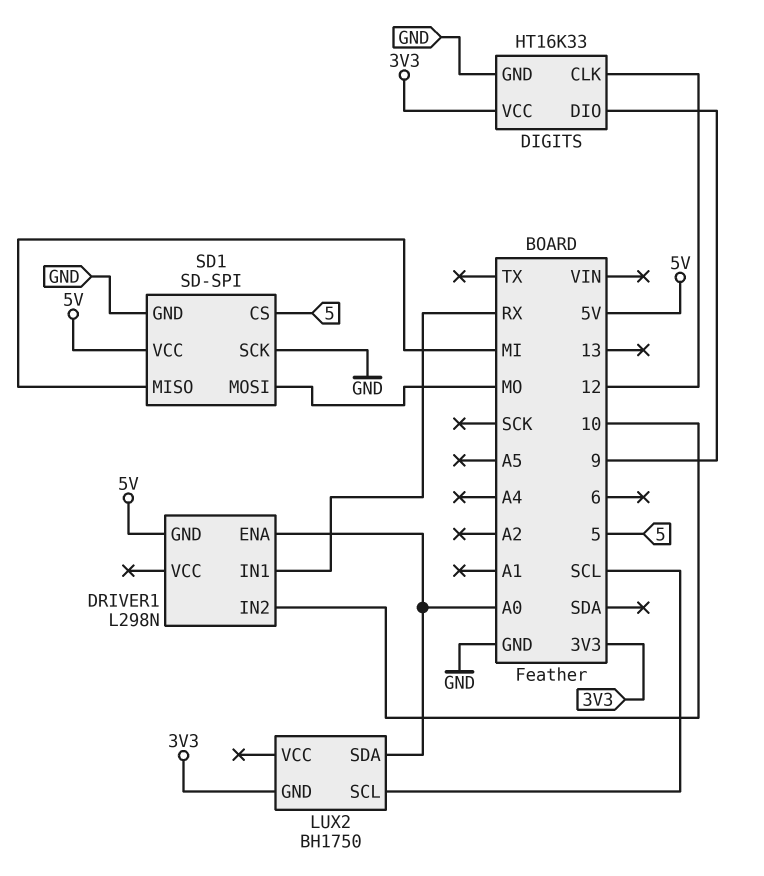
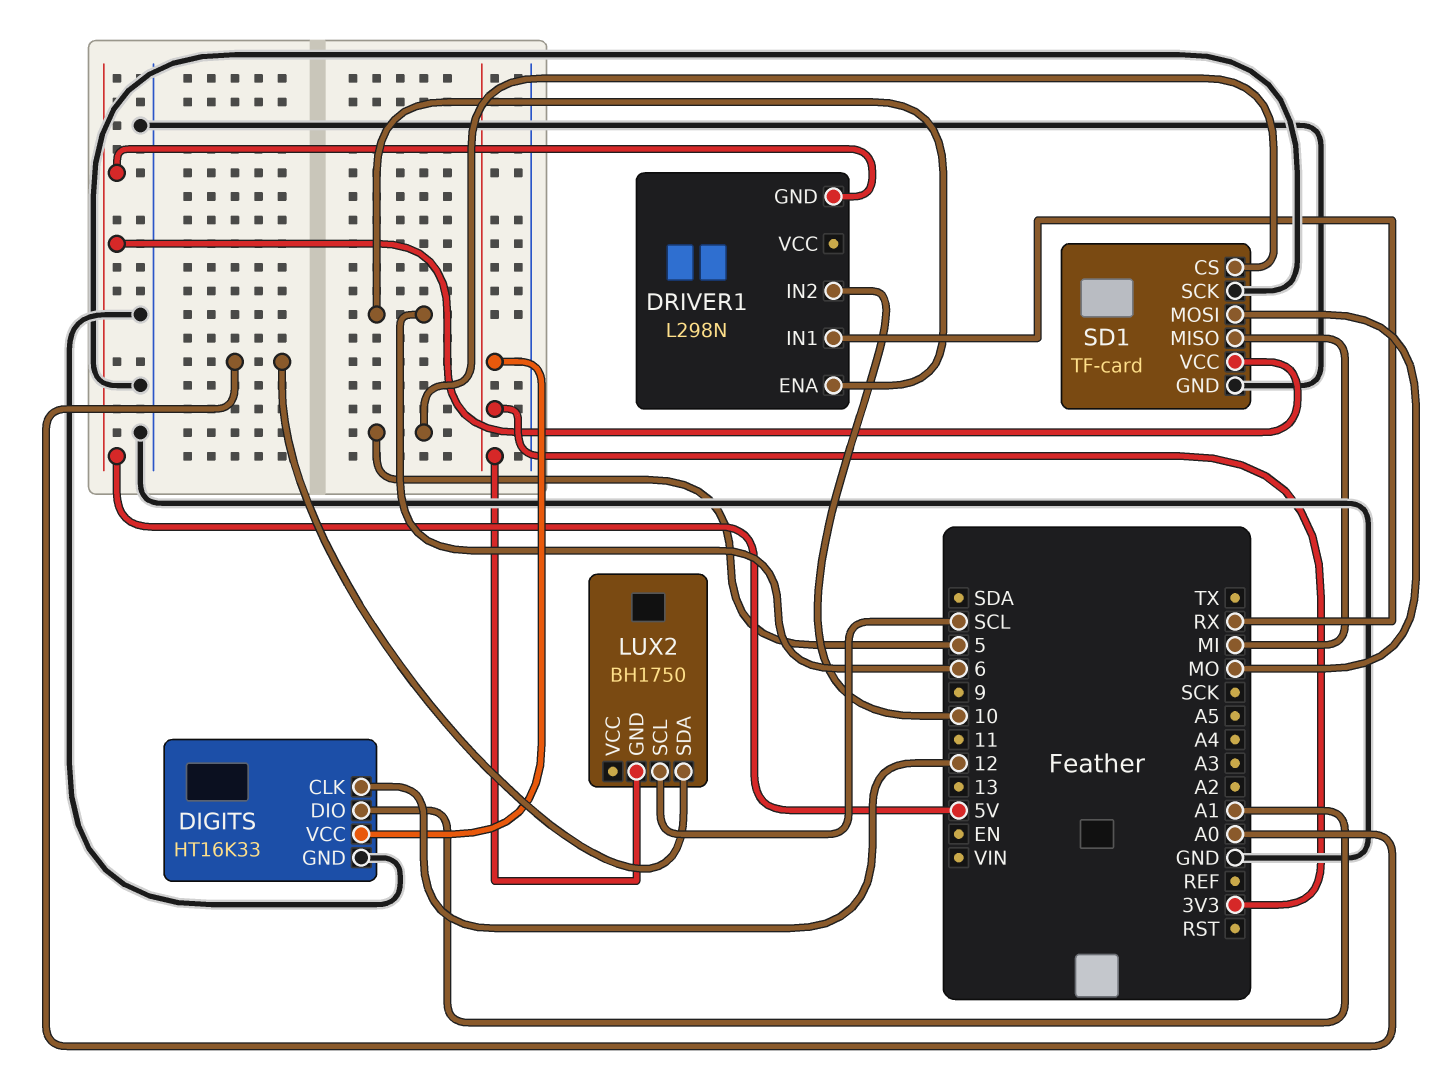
DIGITS pin DIO: 9 -> A1
DRIVER1 pin ENA: A0 -> 6
SD1: SD-SPI -> TF-card

